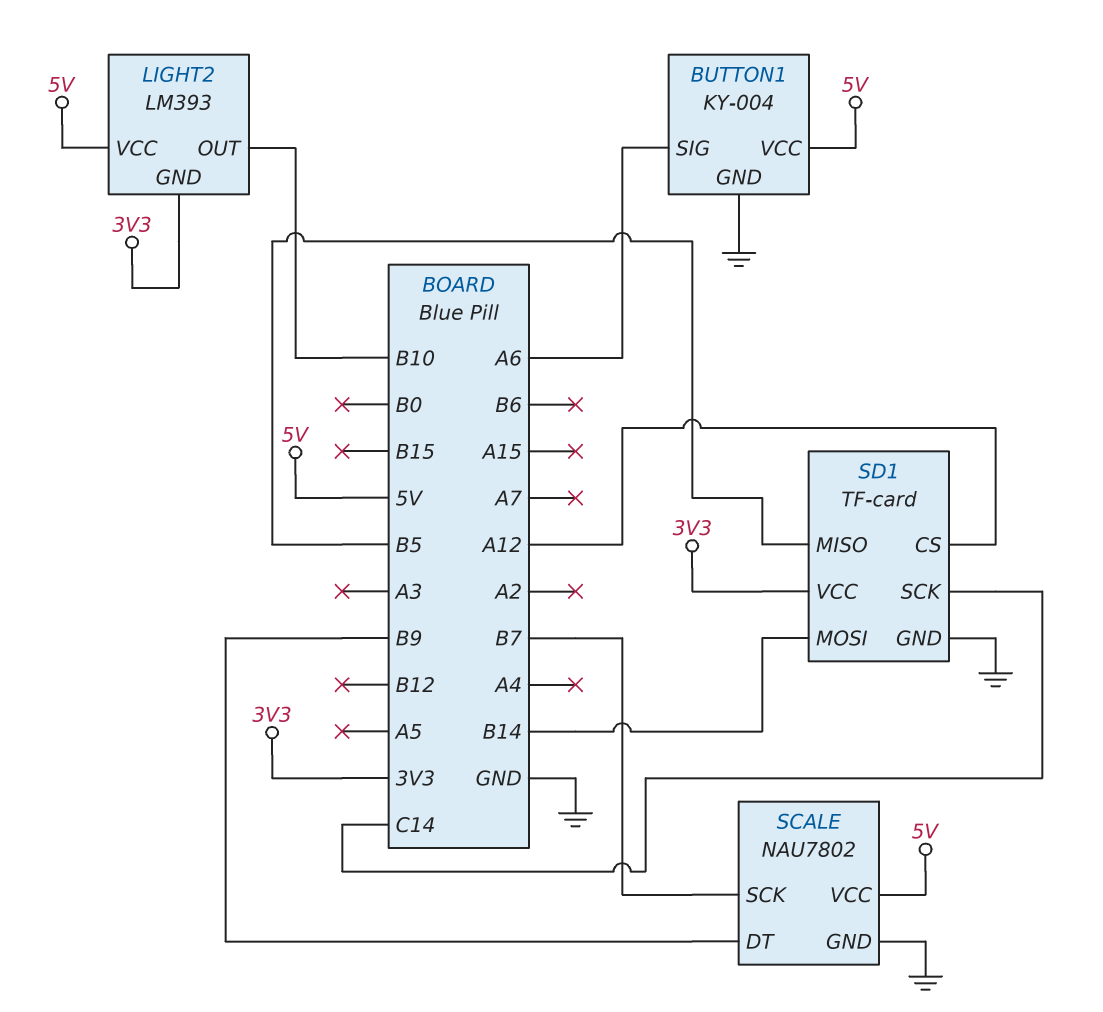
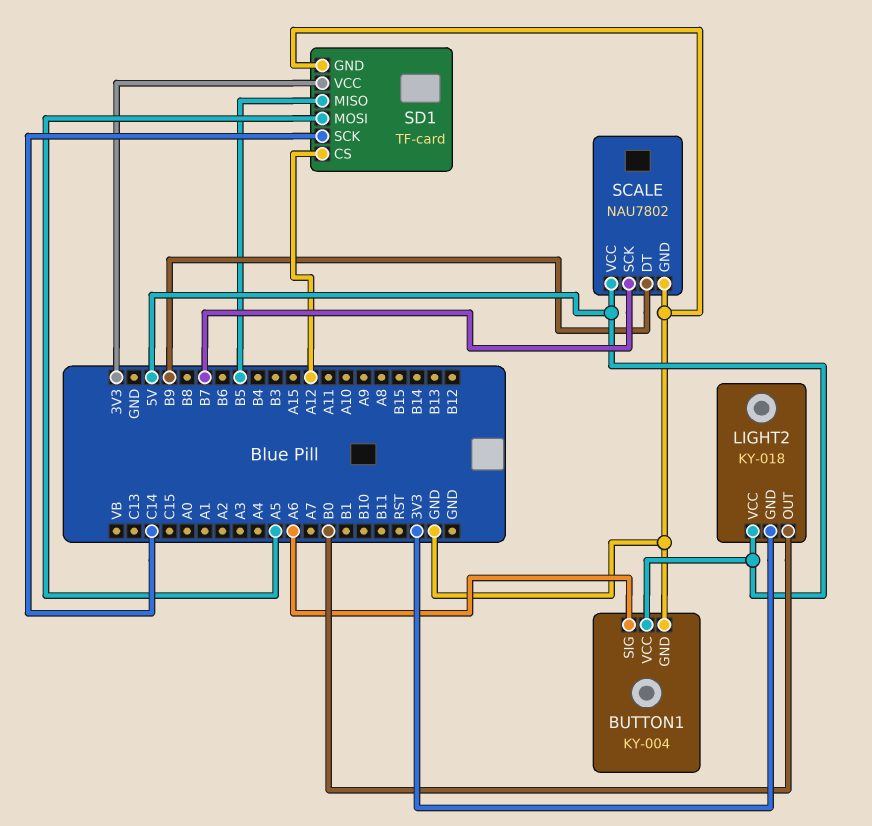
LIGHT2: LM393 -> KY-018
LIGHT2 pin OUT: B10 -> B0
SD1 pin MOSI: B14 -> A5

